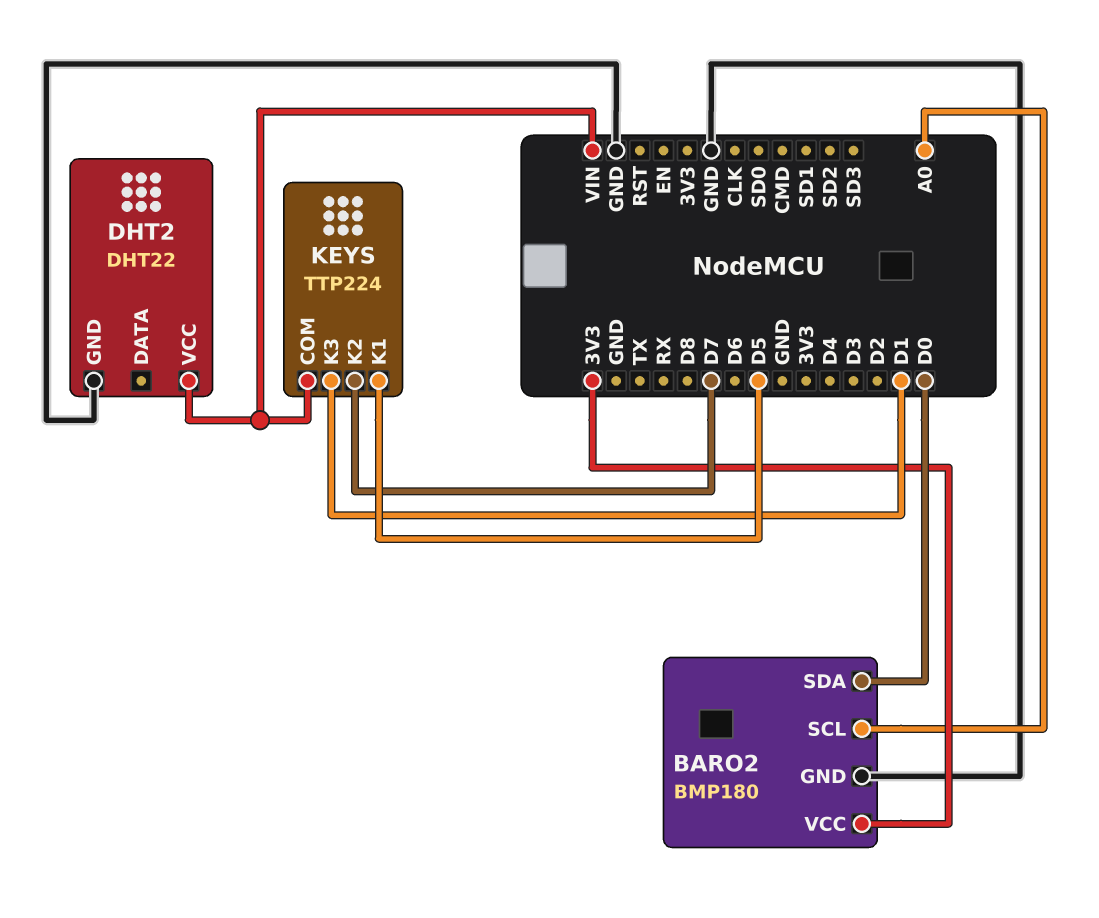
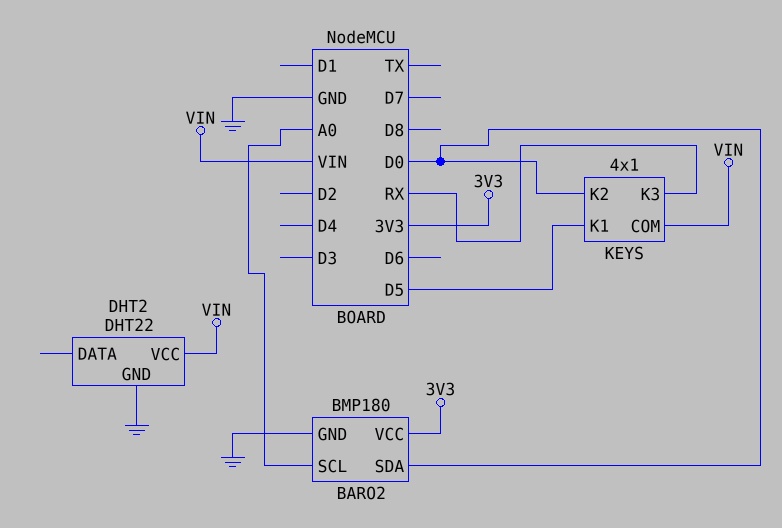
KEYS: TTP224 -> 4x1
KEYS pin K2: D7 -> D0
KEYS pin K3: D1 -> RX

